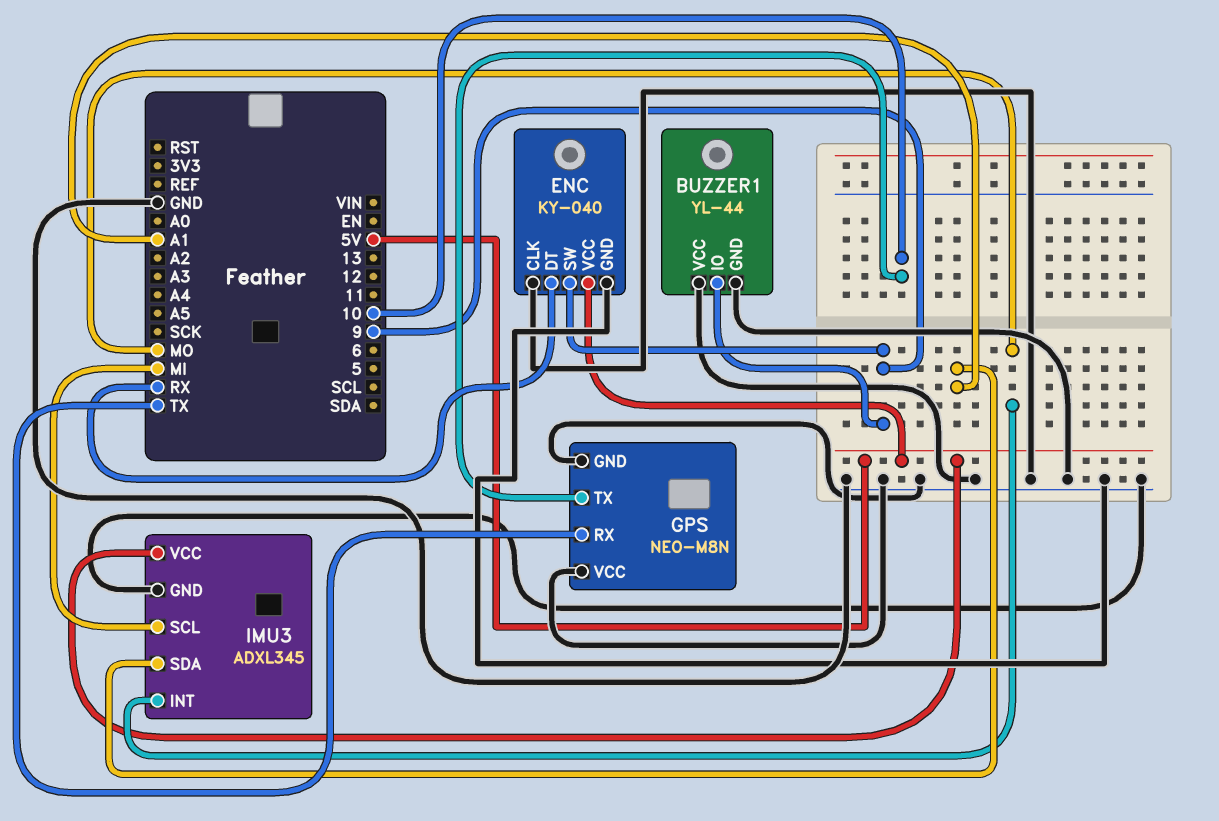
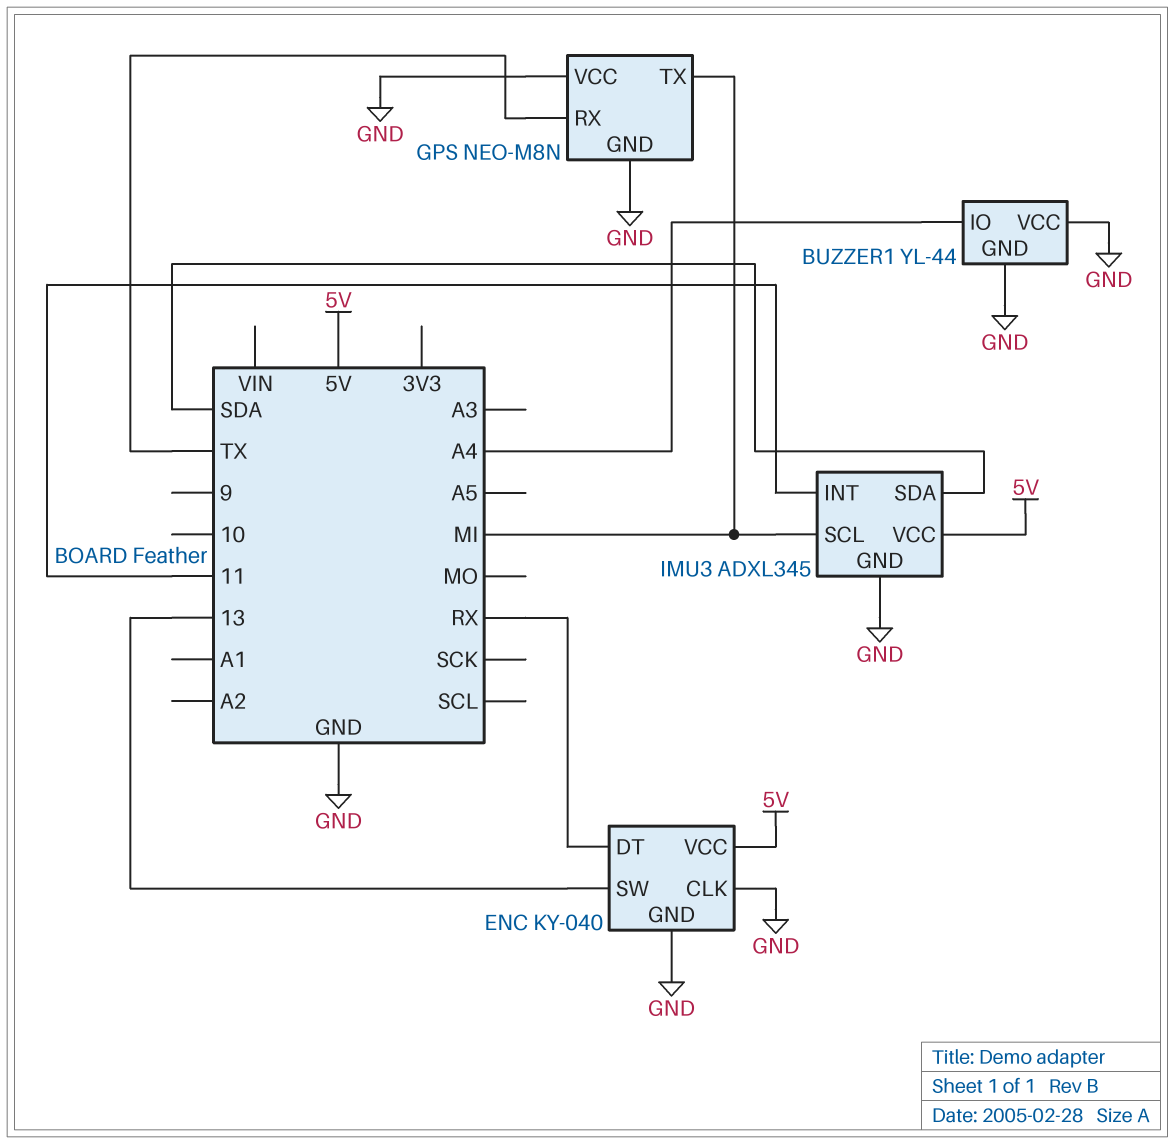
BUZZER1 pin IO: 9 -> A4
ENC pin SW: 9 -> 13
GPS pin TX: 10 -> MI
IMU3 pin INT: MO -> 11
IMU3 pin SDA: A1 -> SDA

